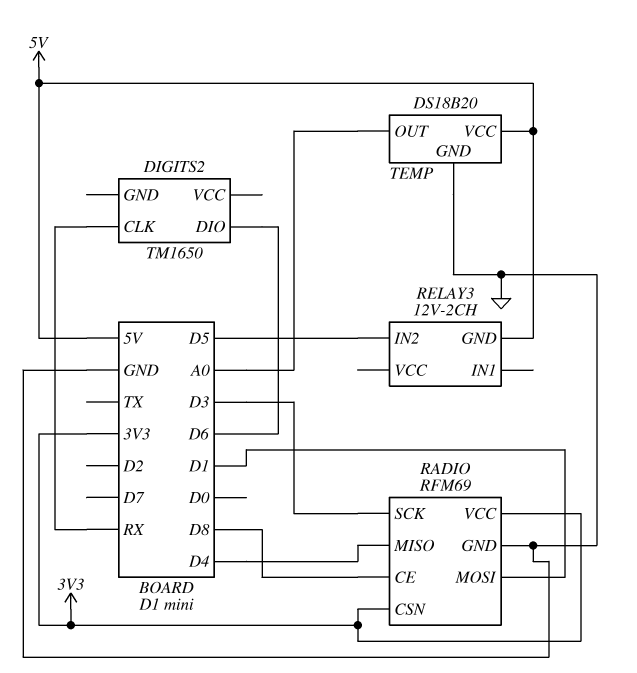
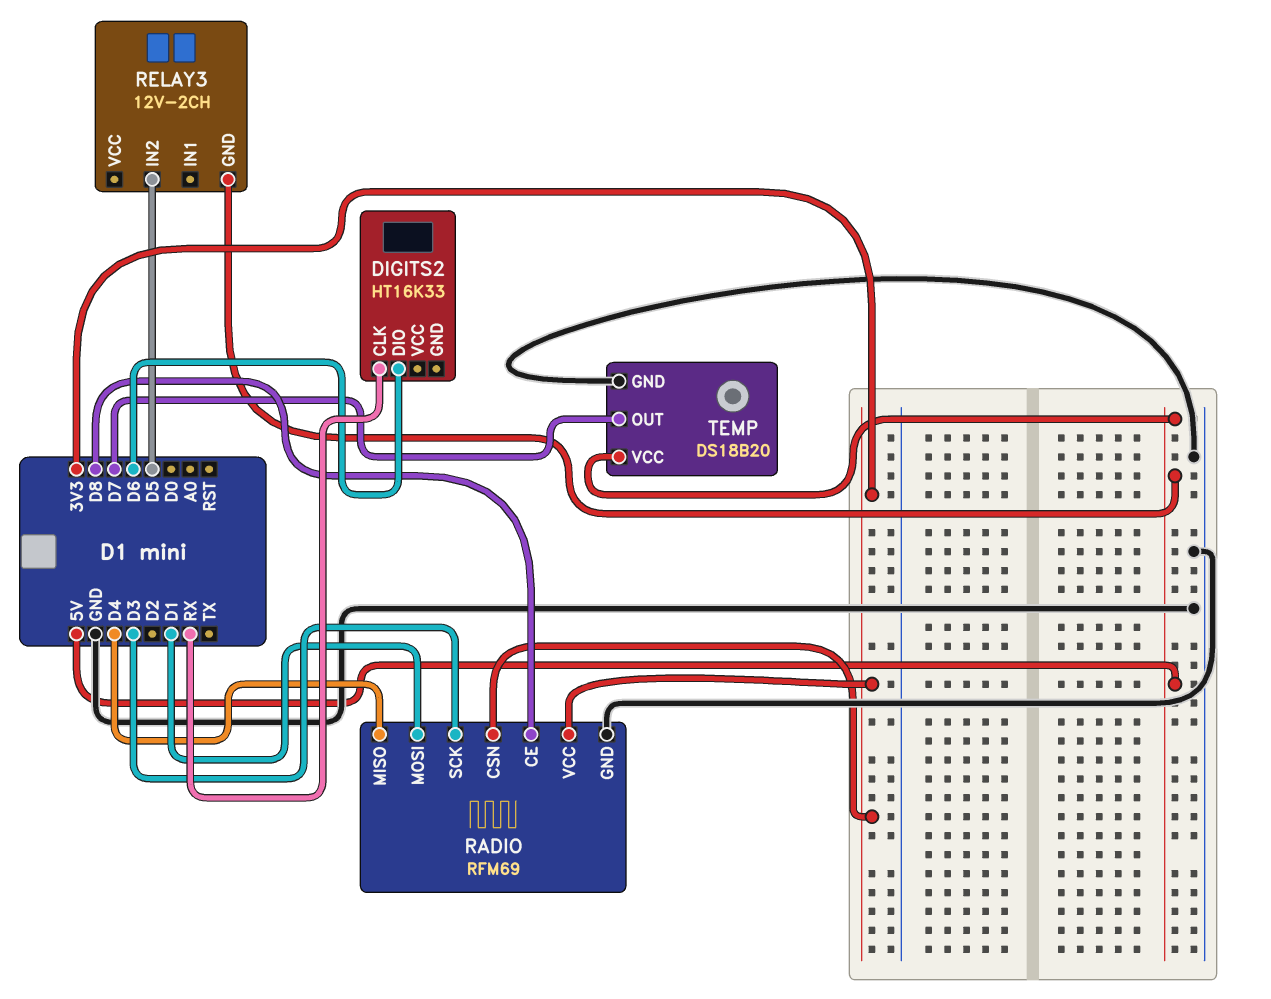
DIGITS2: TM1650 -> HT16K33
TEMP pin OUT: A0 -> D7

